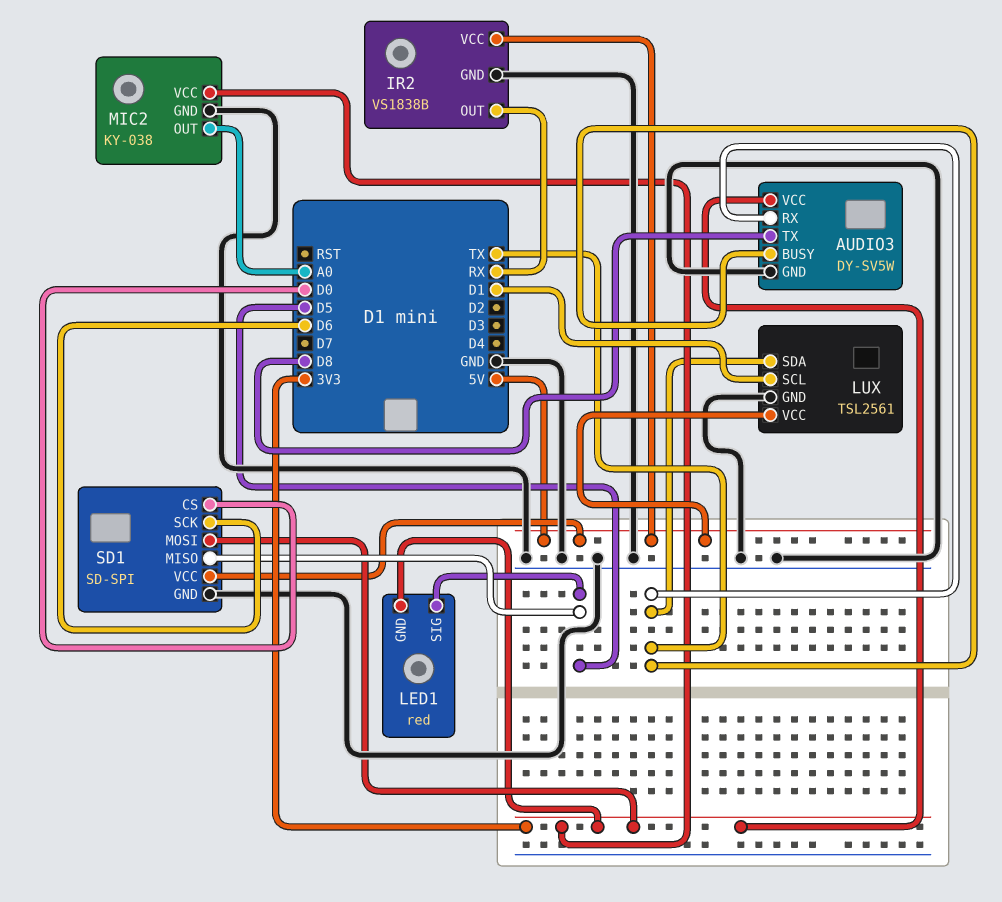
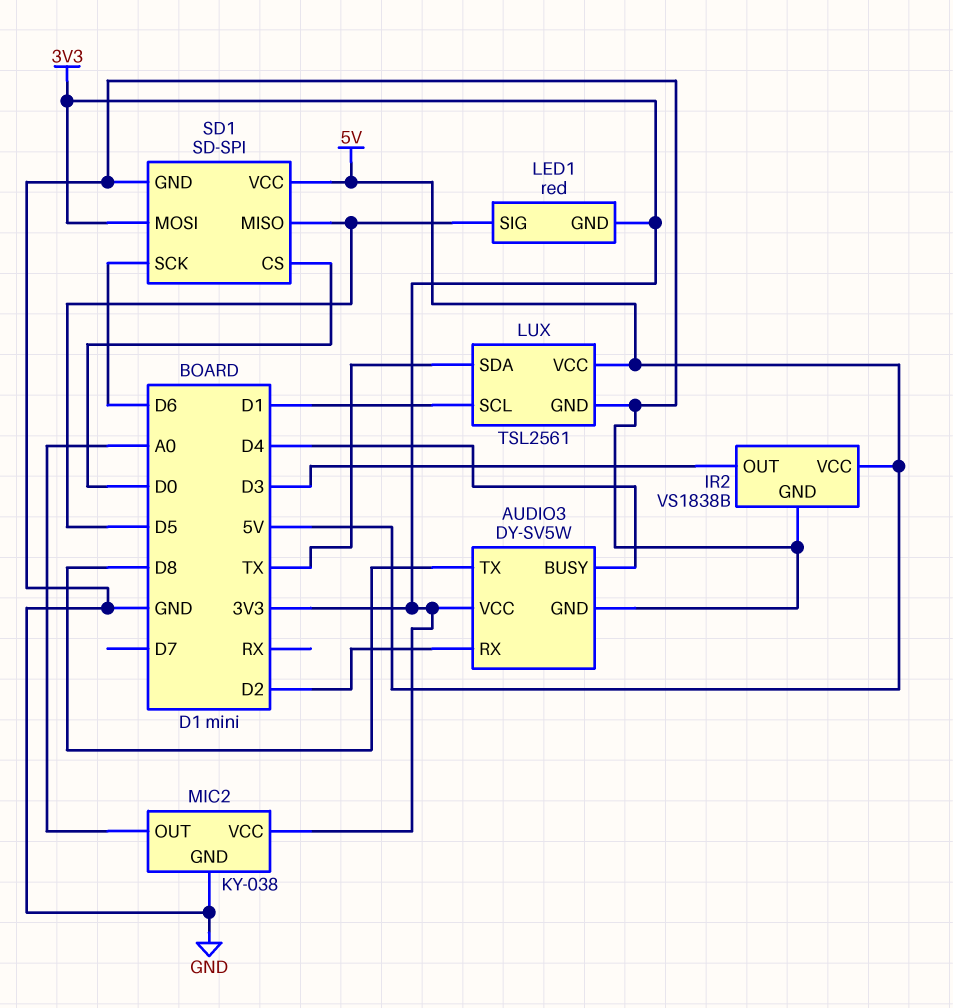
AUDIO3 pin BUSY: TX -> D4
AUDIO3 pin RX: TX -> D2
IR2 pin OUT: RX -> D3

